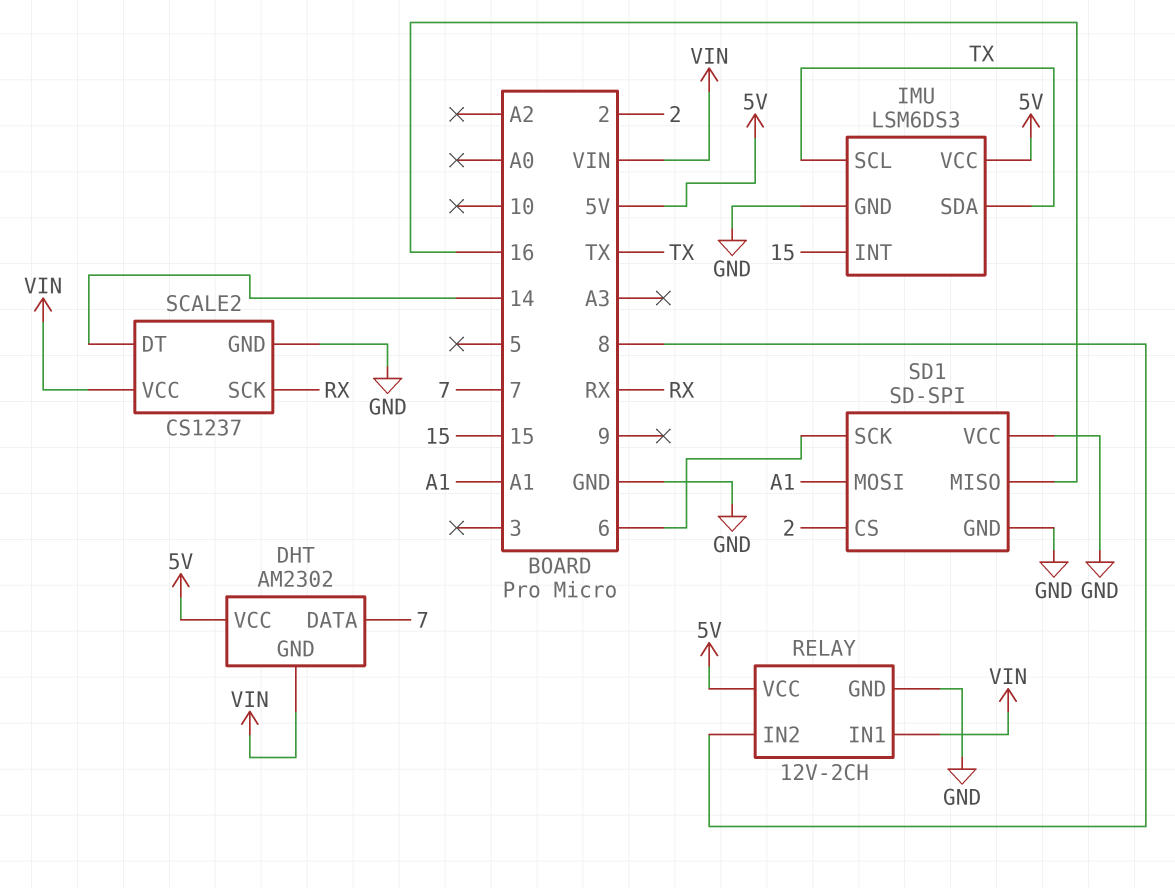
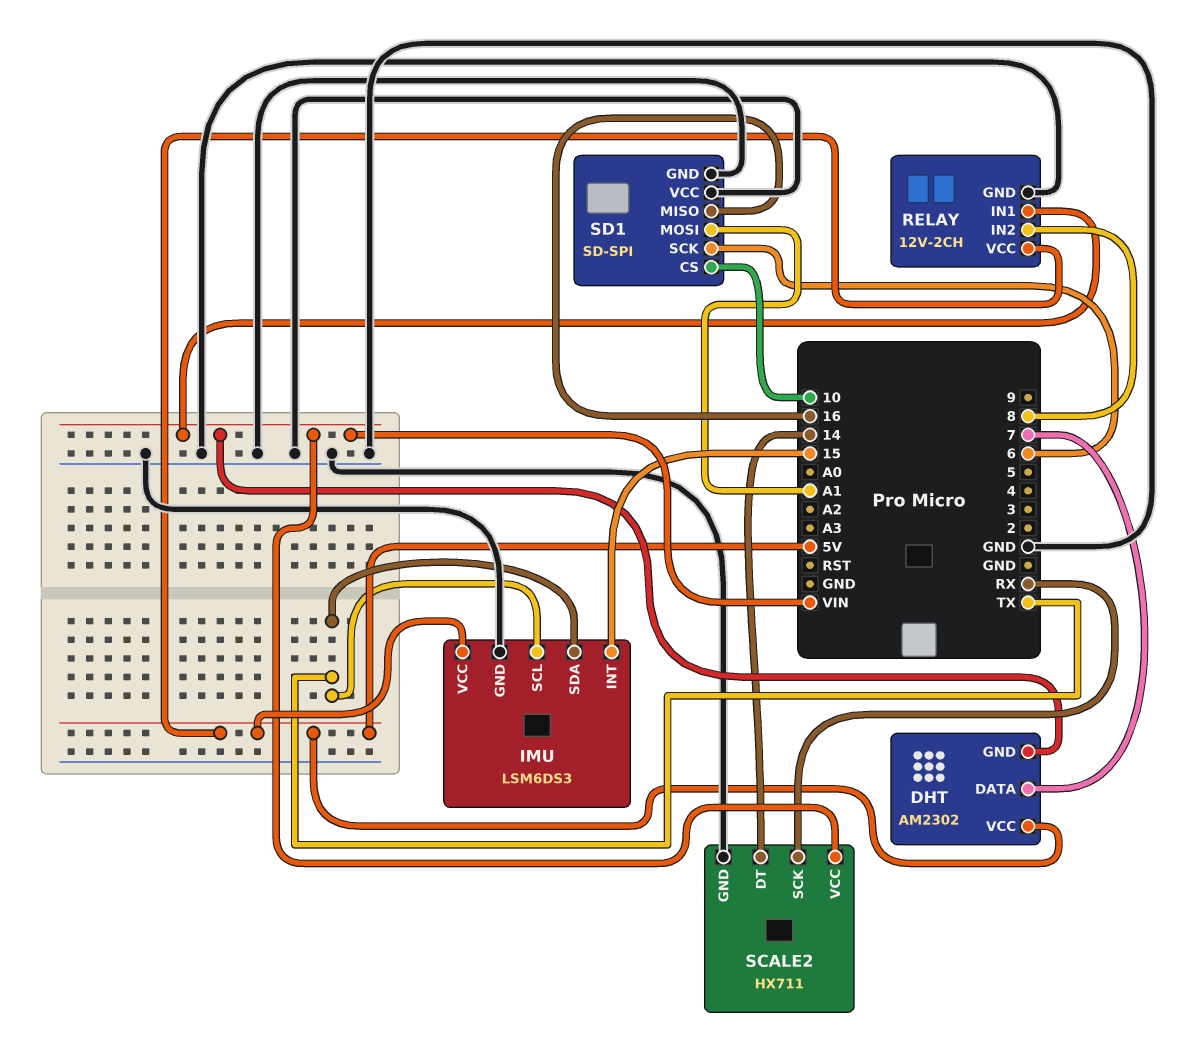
SCALE2: CS1237 -> HX711
SD1 pin CS: 2 -> 10

